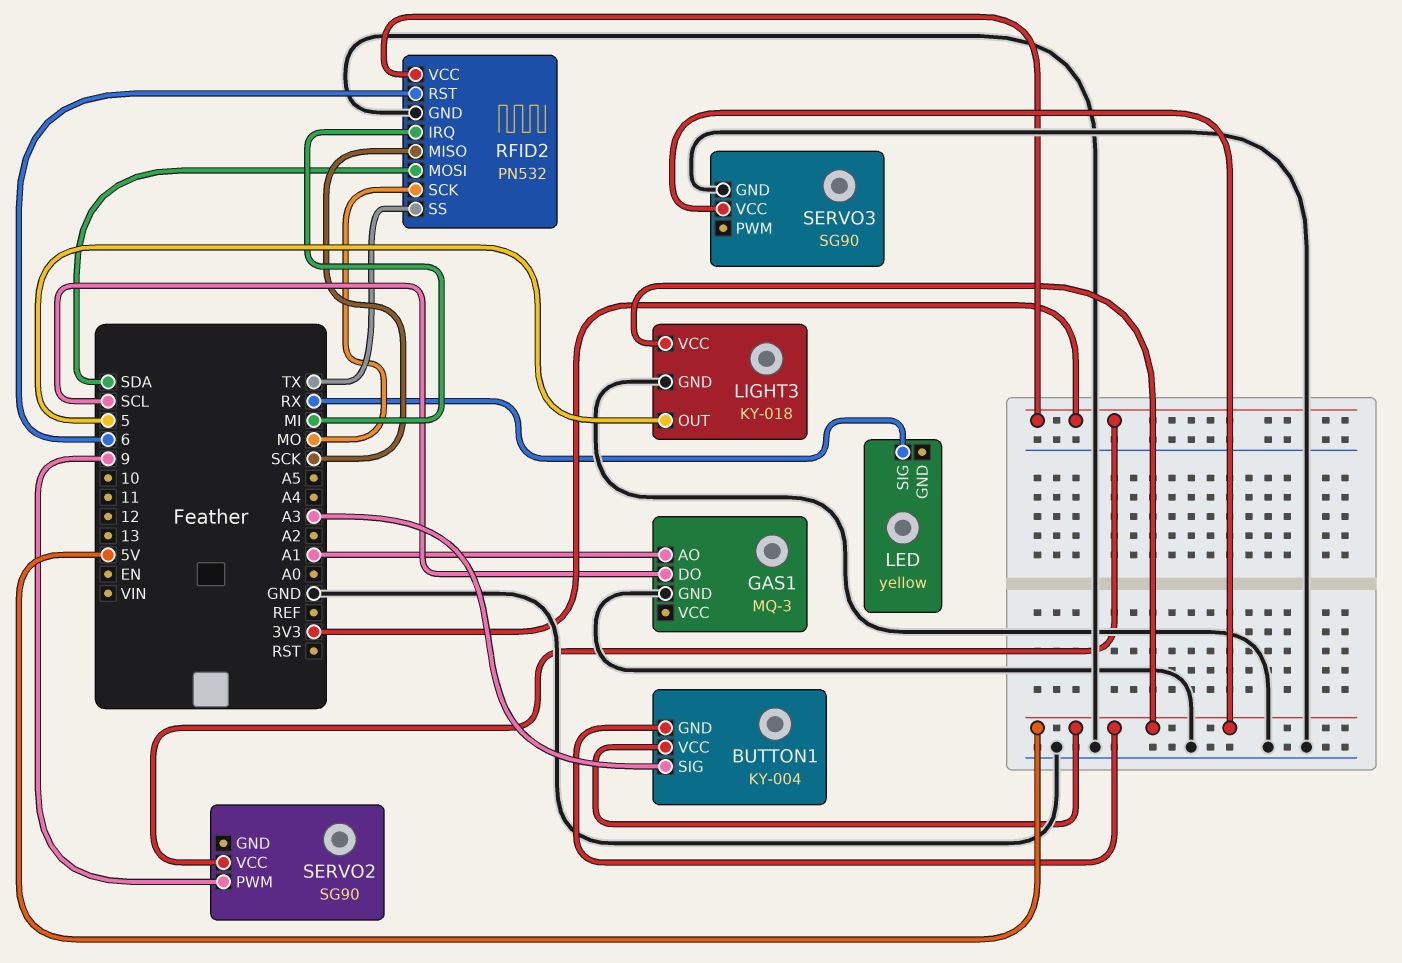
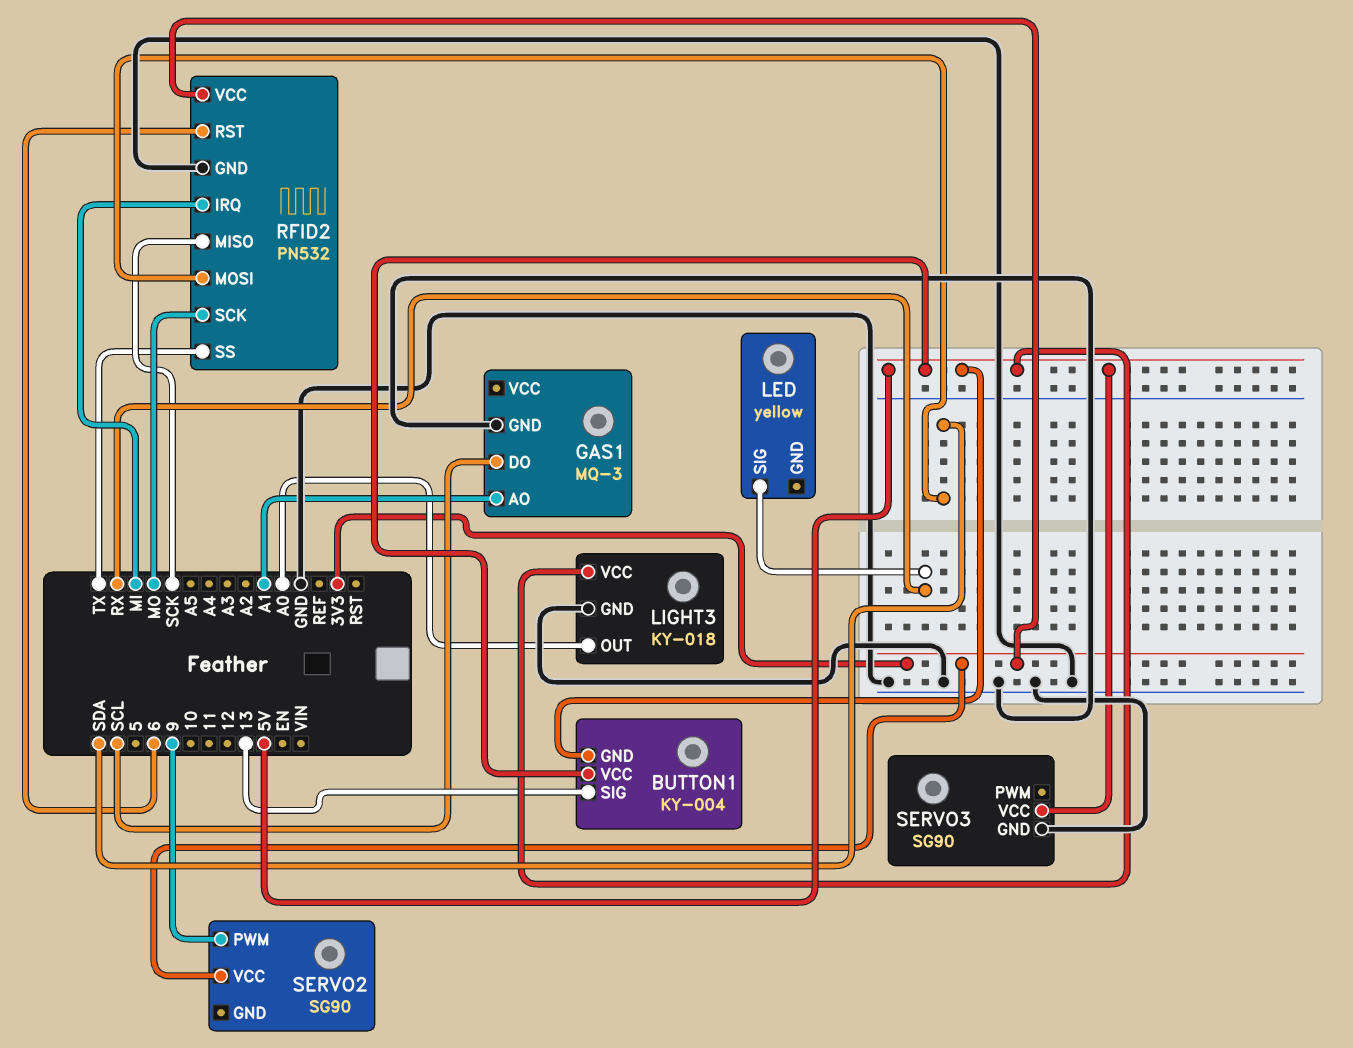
BUTTON1 pin SIG: A3 -> 13
LIGHT3 pin OUT: 5 -> A0

